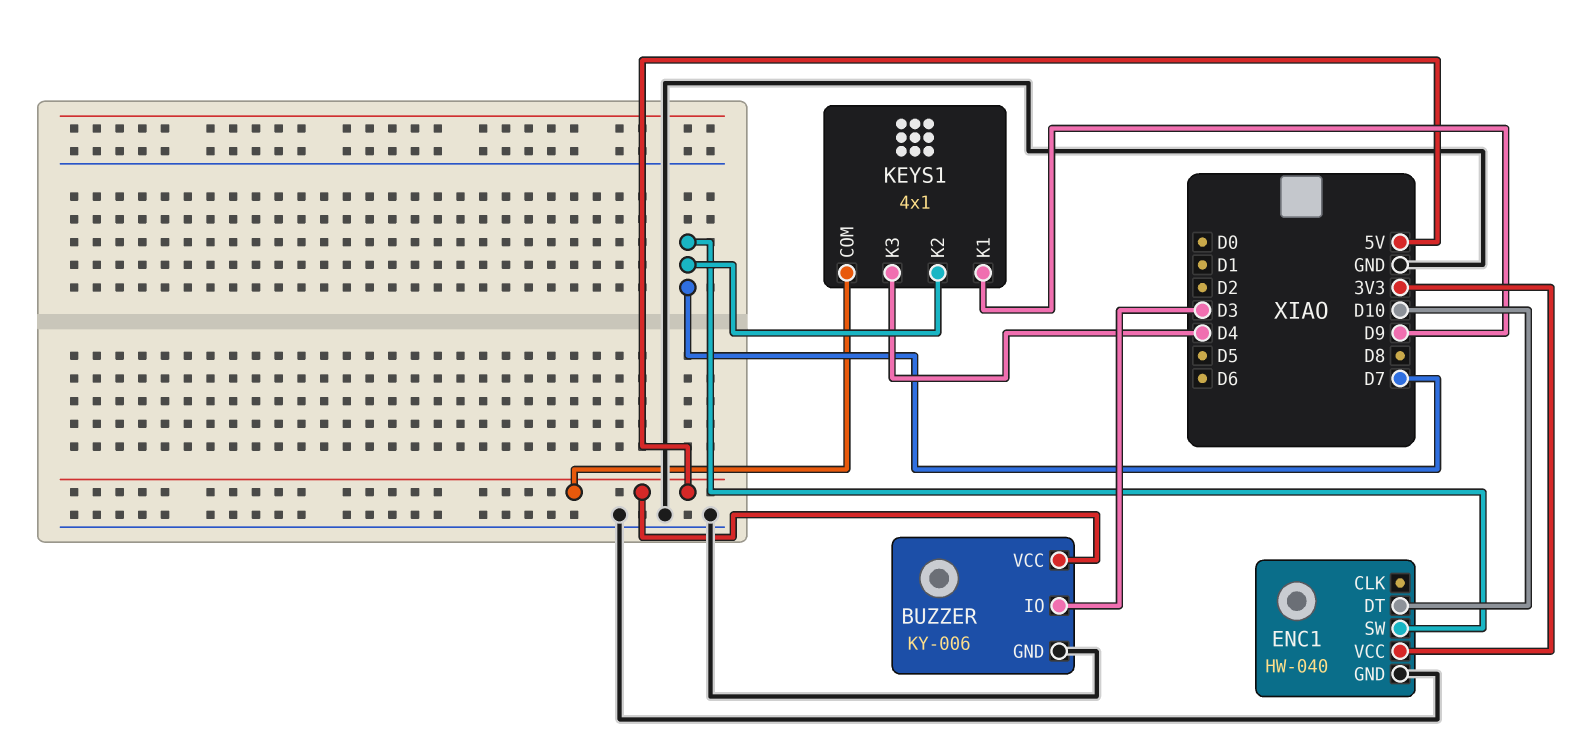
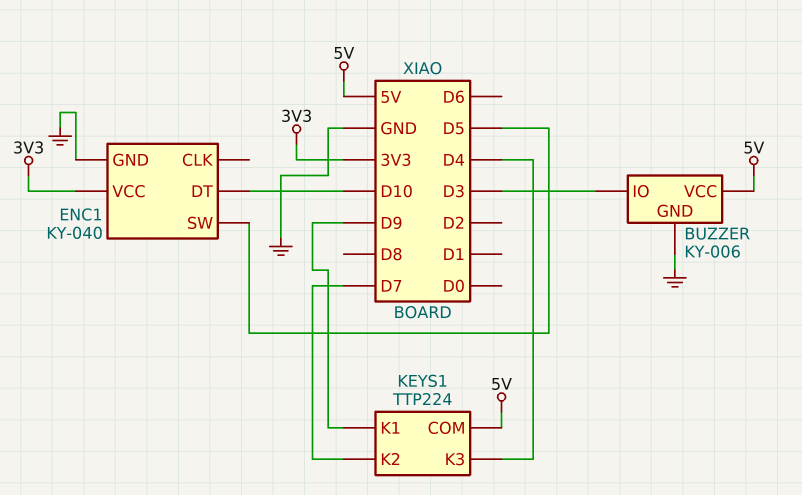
ENC1: HW-040 -> KY-040
ENC1 pin SW: D7 -> D5
KEYS1: 4x1 -> TTP224

